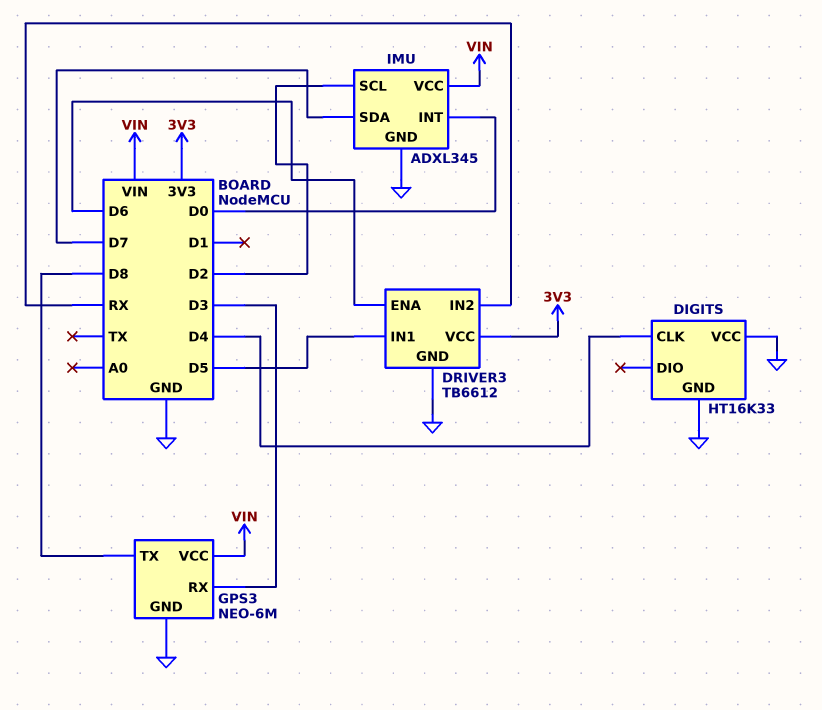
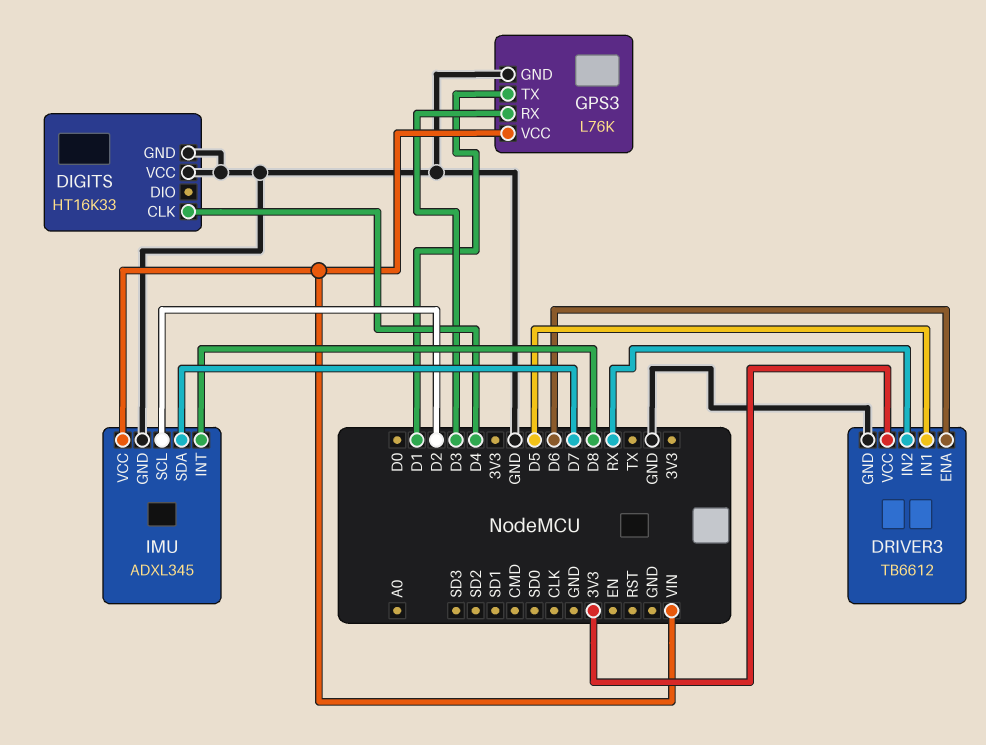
GPS3: NEO-6M -> L76K
GPS3 pin TX: D8 -> D1
IMU pin INT: D0 -> D8

